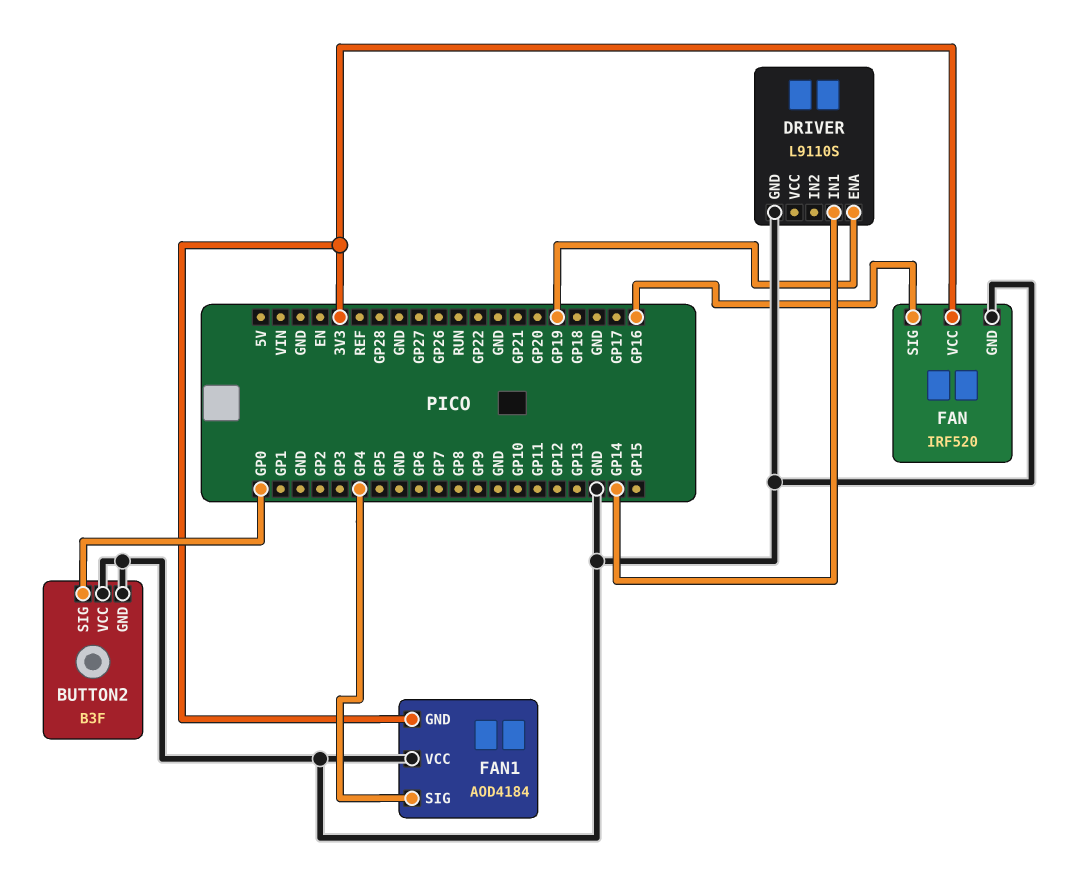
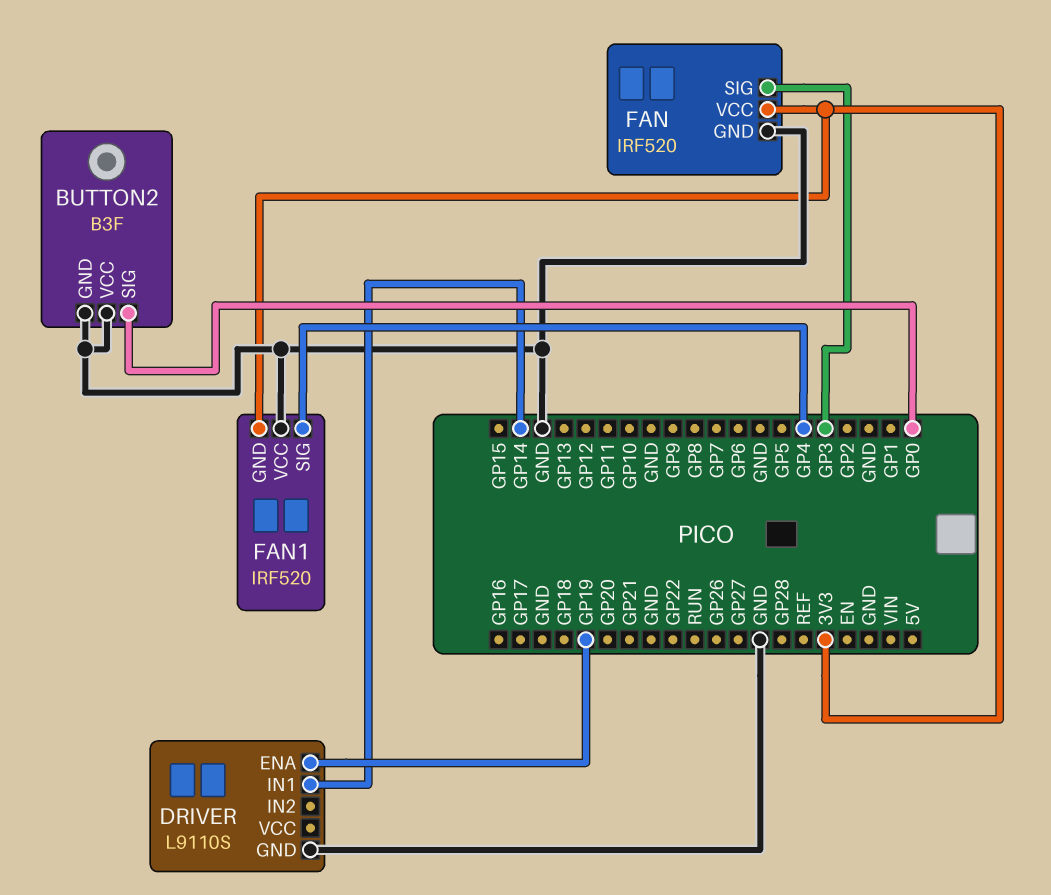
FAN pin SIG: GP16 -> GP3
FAN1: AOD4184 -> IRF520

